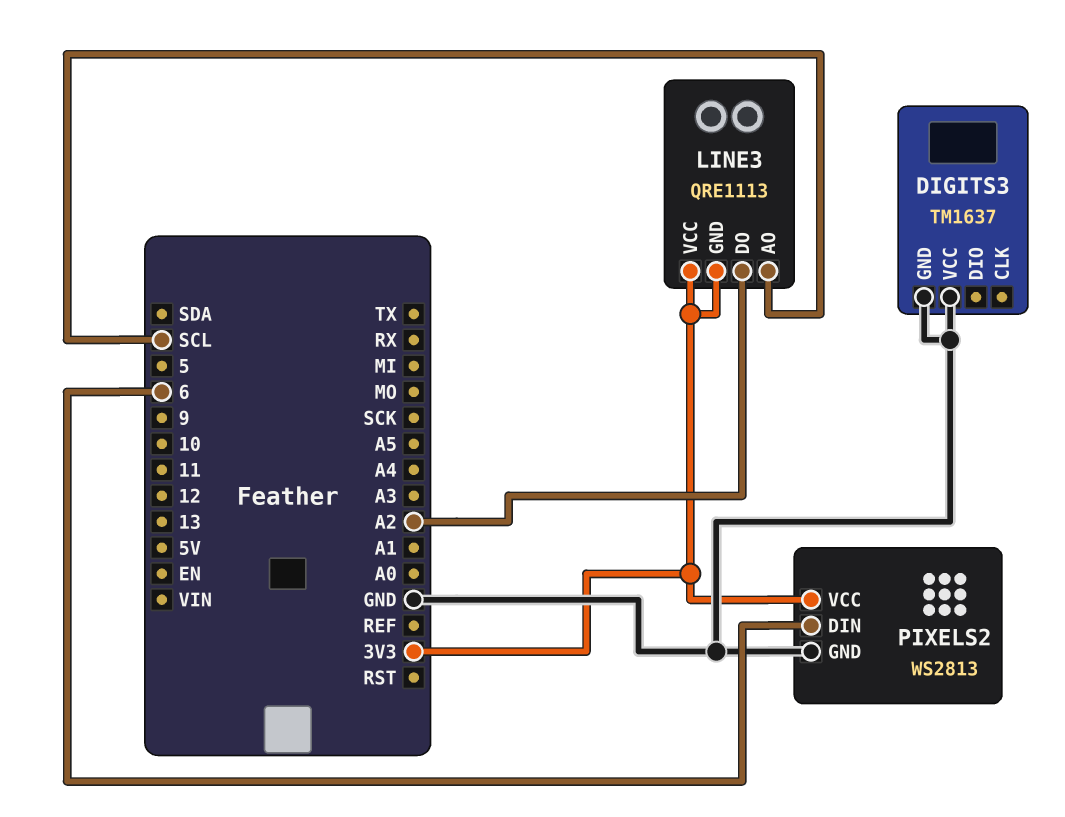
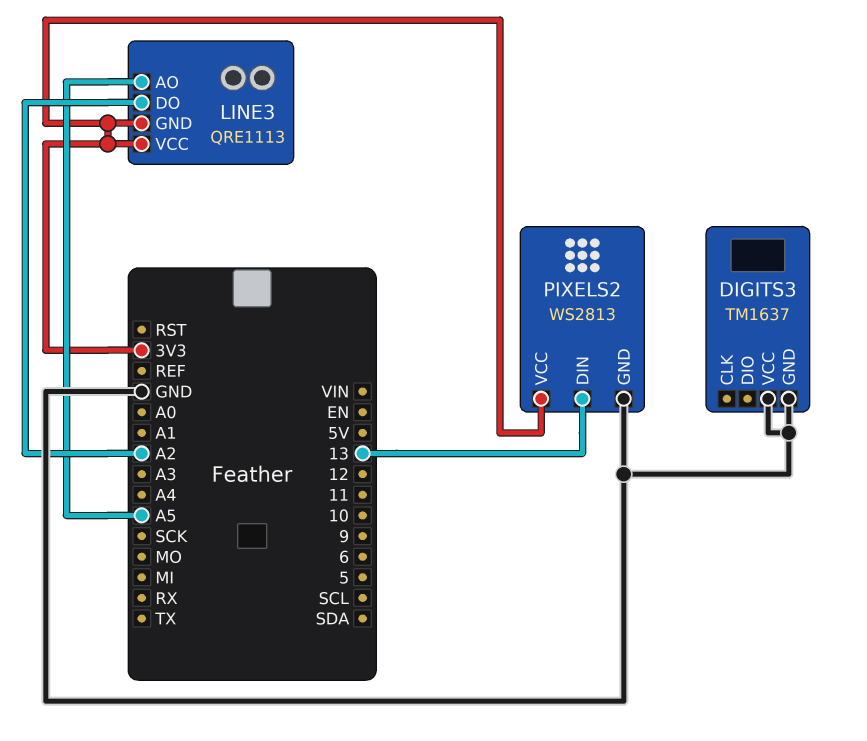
LINE3 pin AO: SCL -> A5
PIXELS2 pin DIN: 6 -> 13

